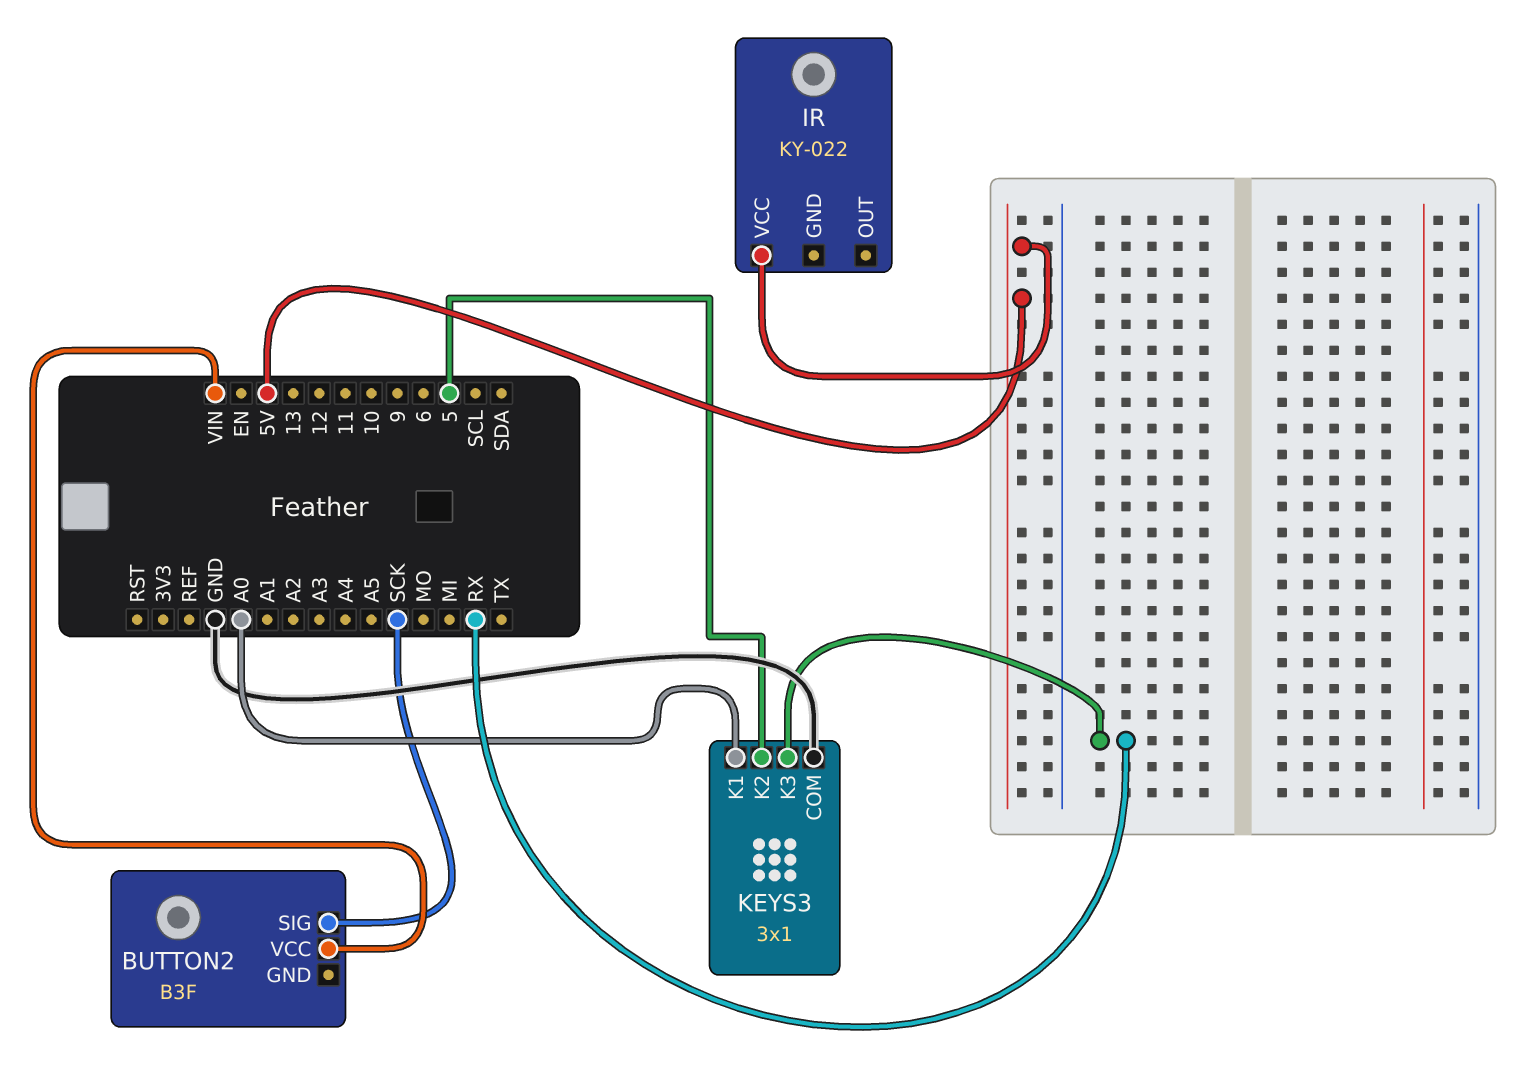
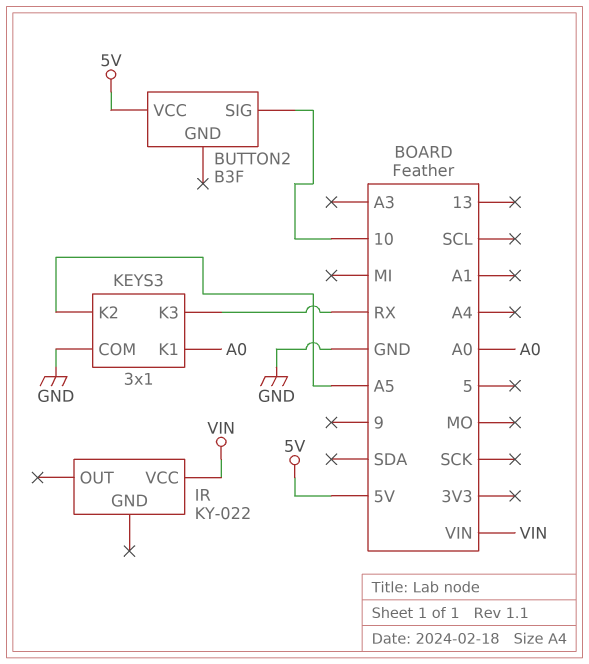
BUTTON2 pin SIG: SCK -> 10
BUTTON2 pin VCC: VIN -> 5V
IR pin VCC: 5V -> VIN
KEYS3 pin K2: 5 -> A5

